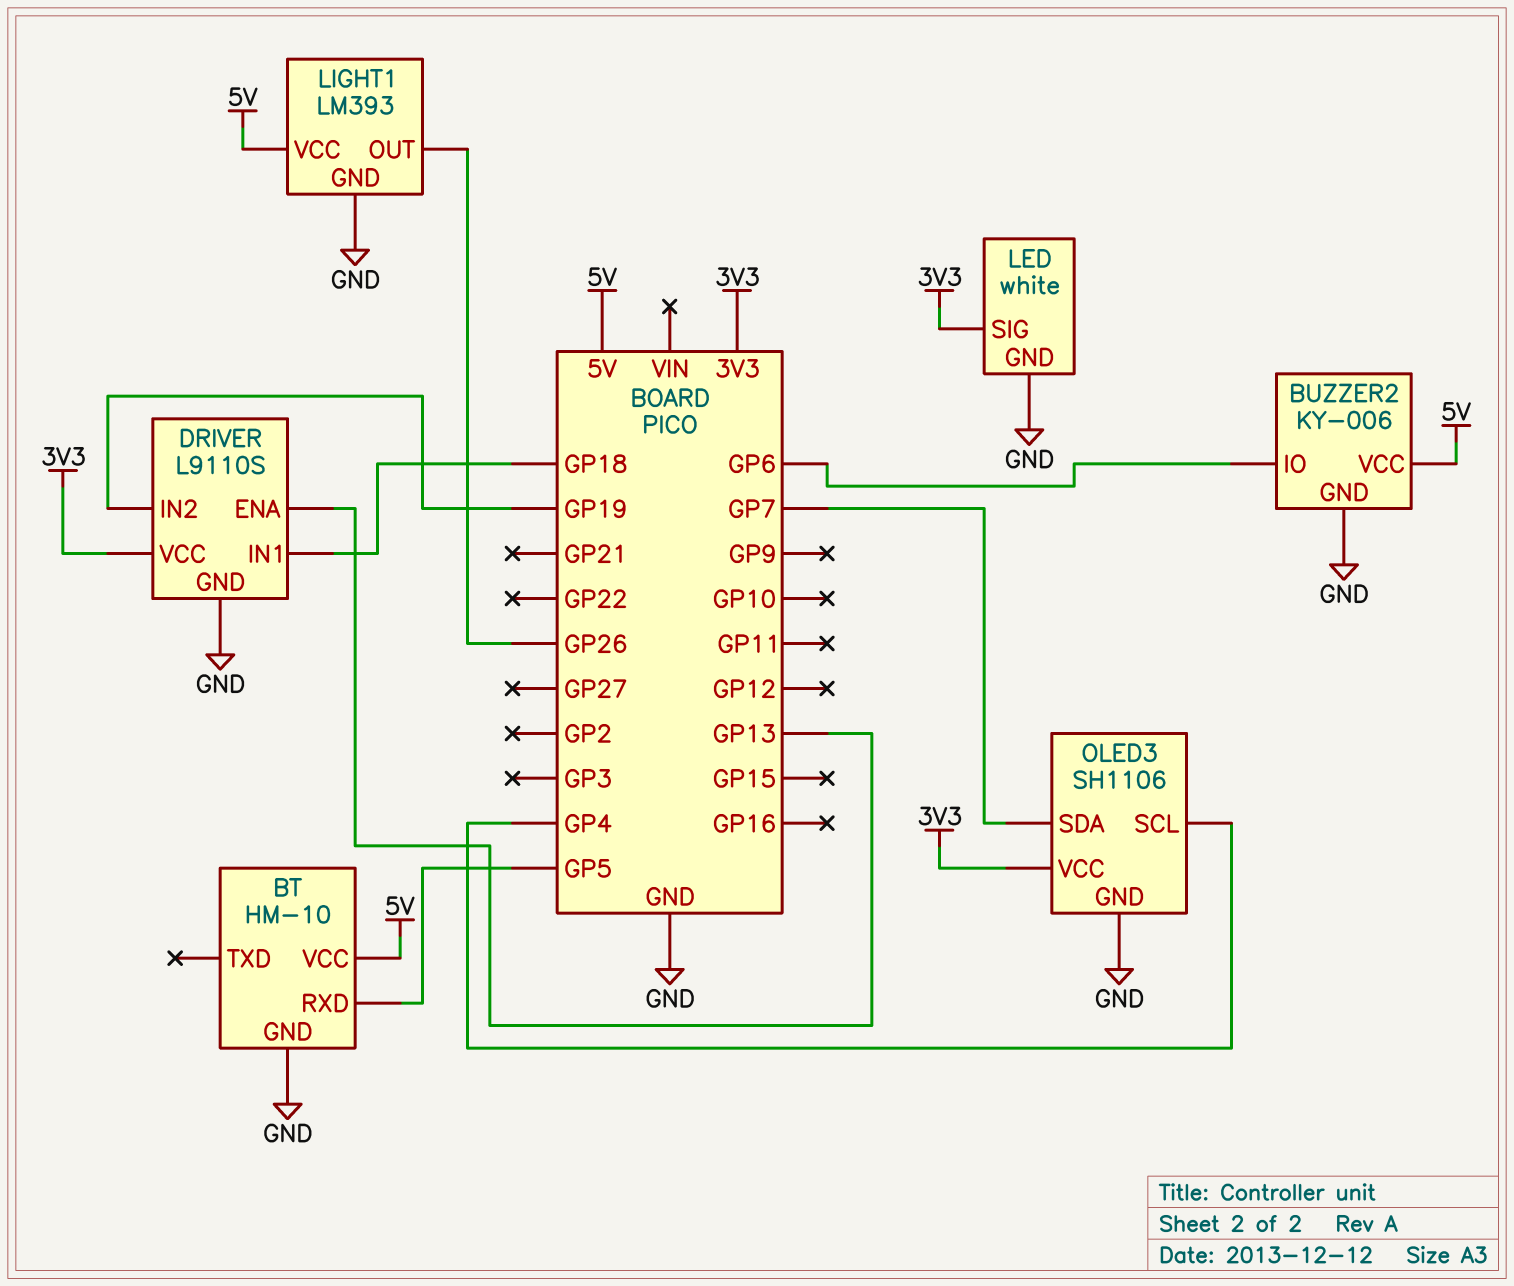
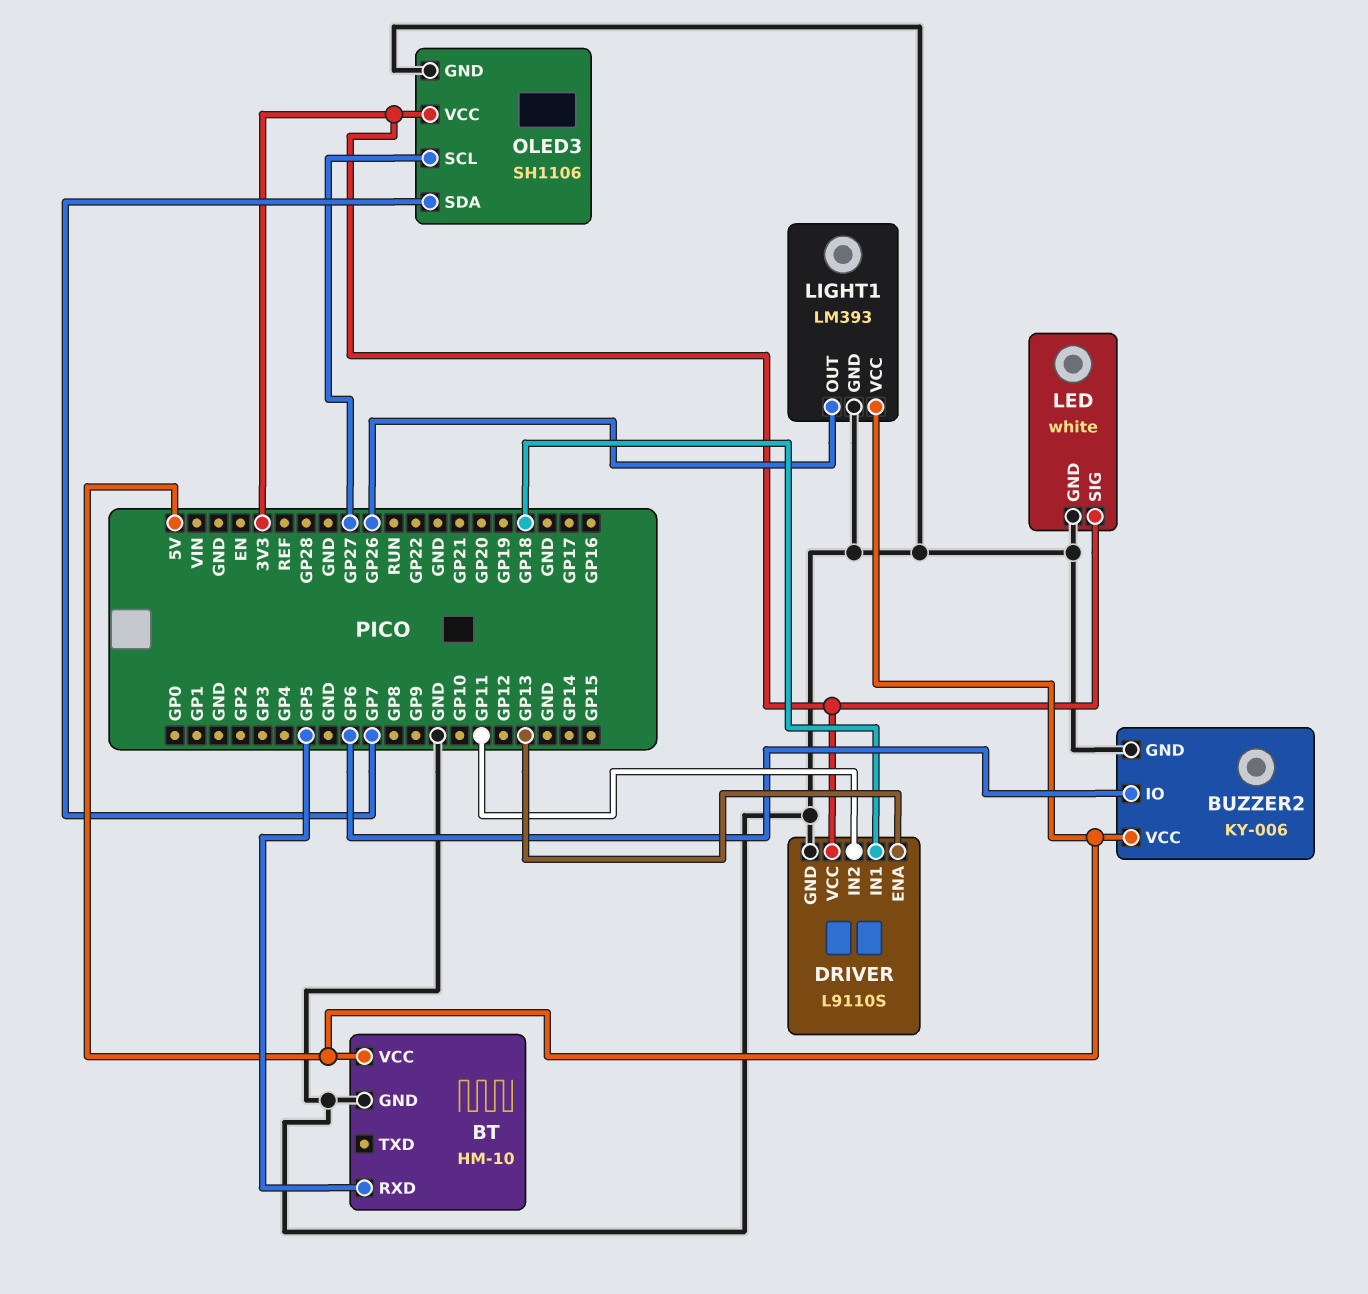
DRIVER pin IN2: GP19 -> GP11
OLED3 pin SCL: GP4 -> GP27

